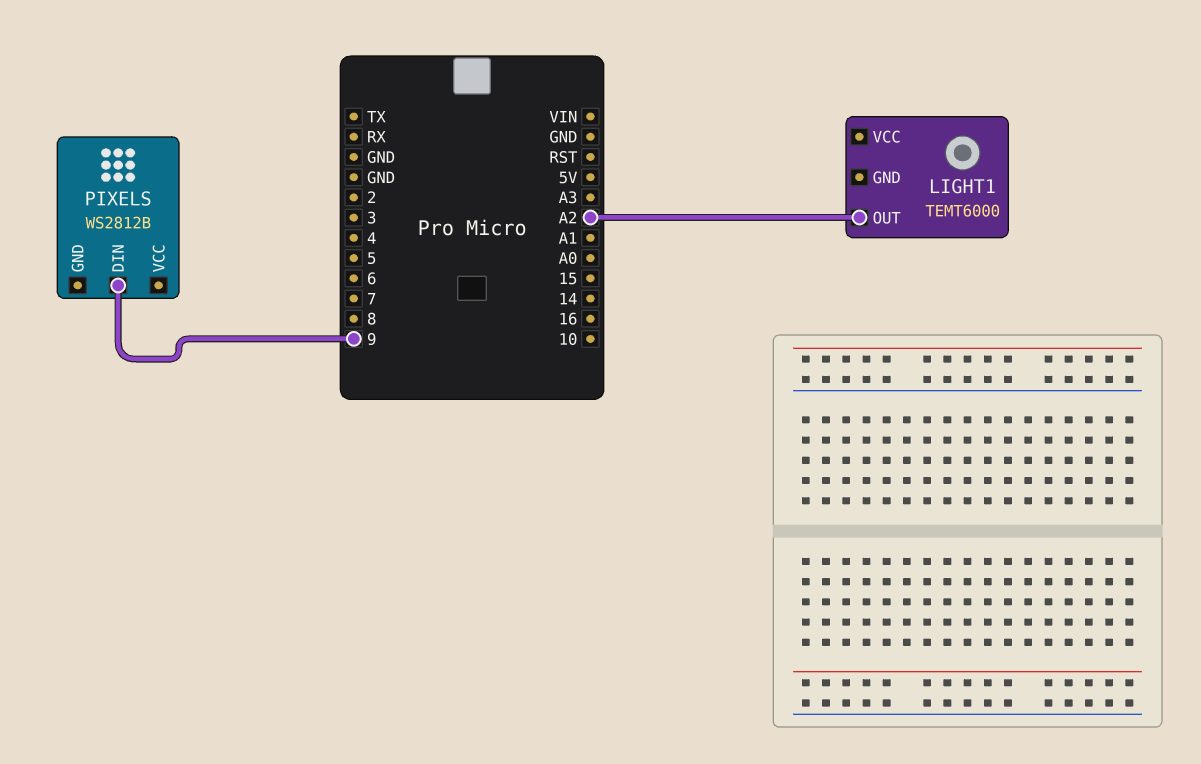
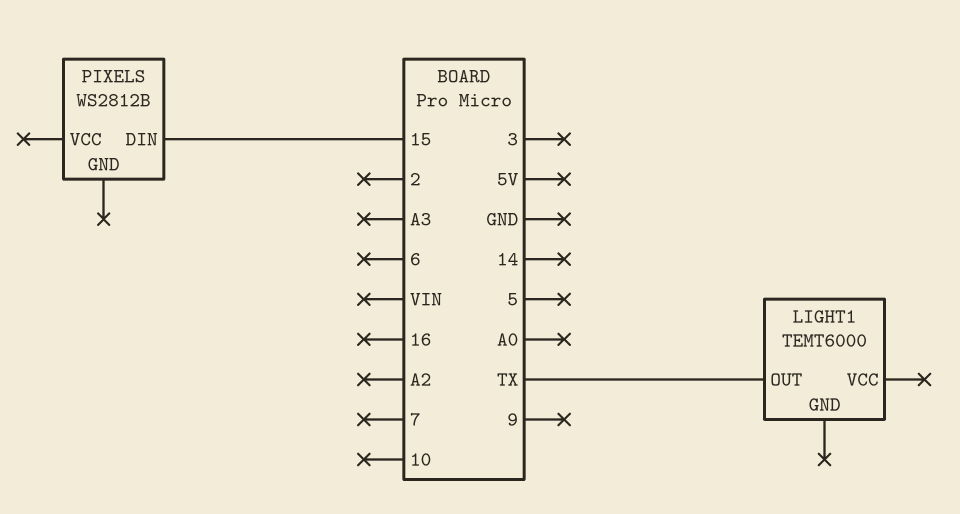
LIGHT1 pin OUT: A2 -> TX
PIXELS pin DIN: 9 -> 15

